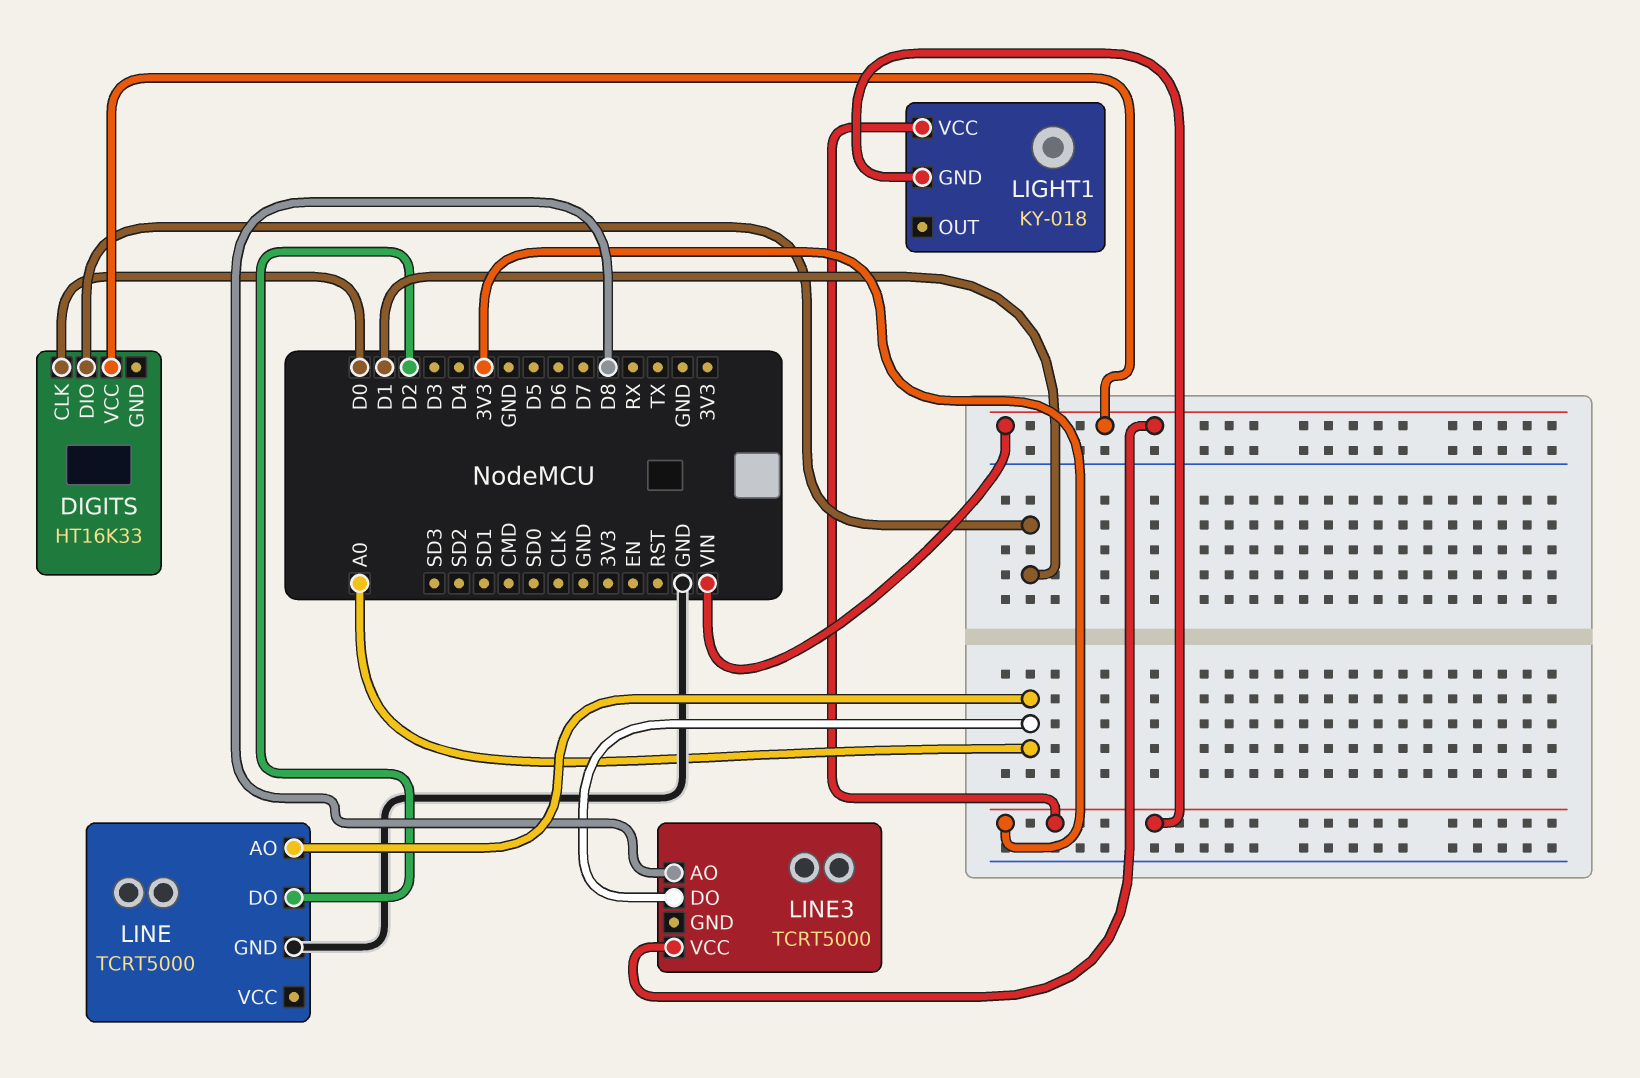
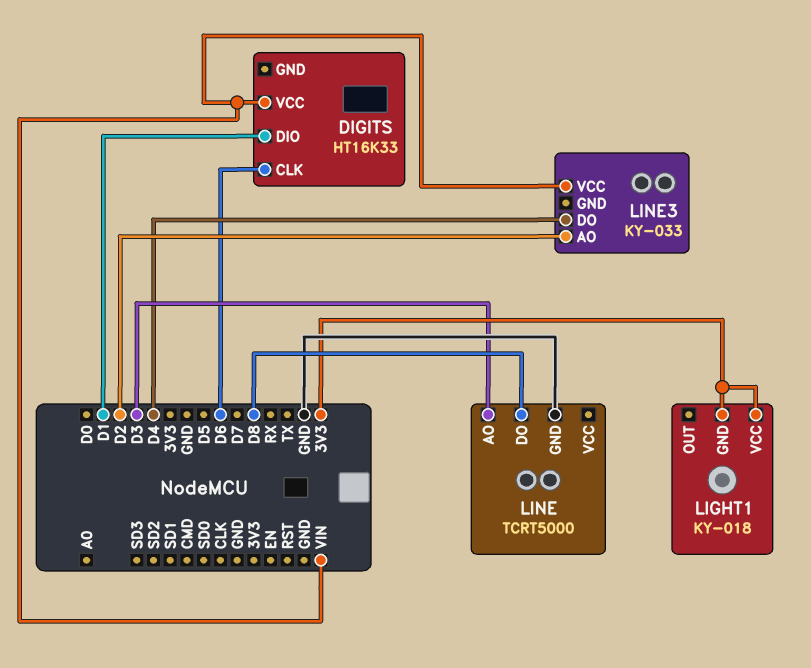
DIGITS pin CLK: D0 -> D6
LINE pin AO: A0 -> D3
LINE pin DO: D2 -> D8
LINE3: TCRT5000 -> KY-033
LINE3 pin AO: D8 -> D2
LINE3 pin DO: A0 -> D4

